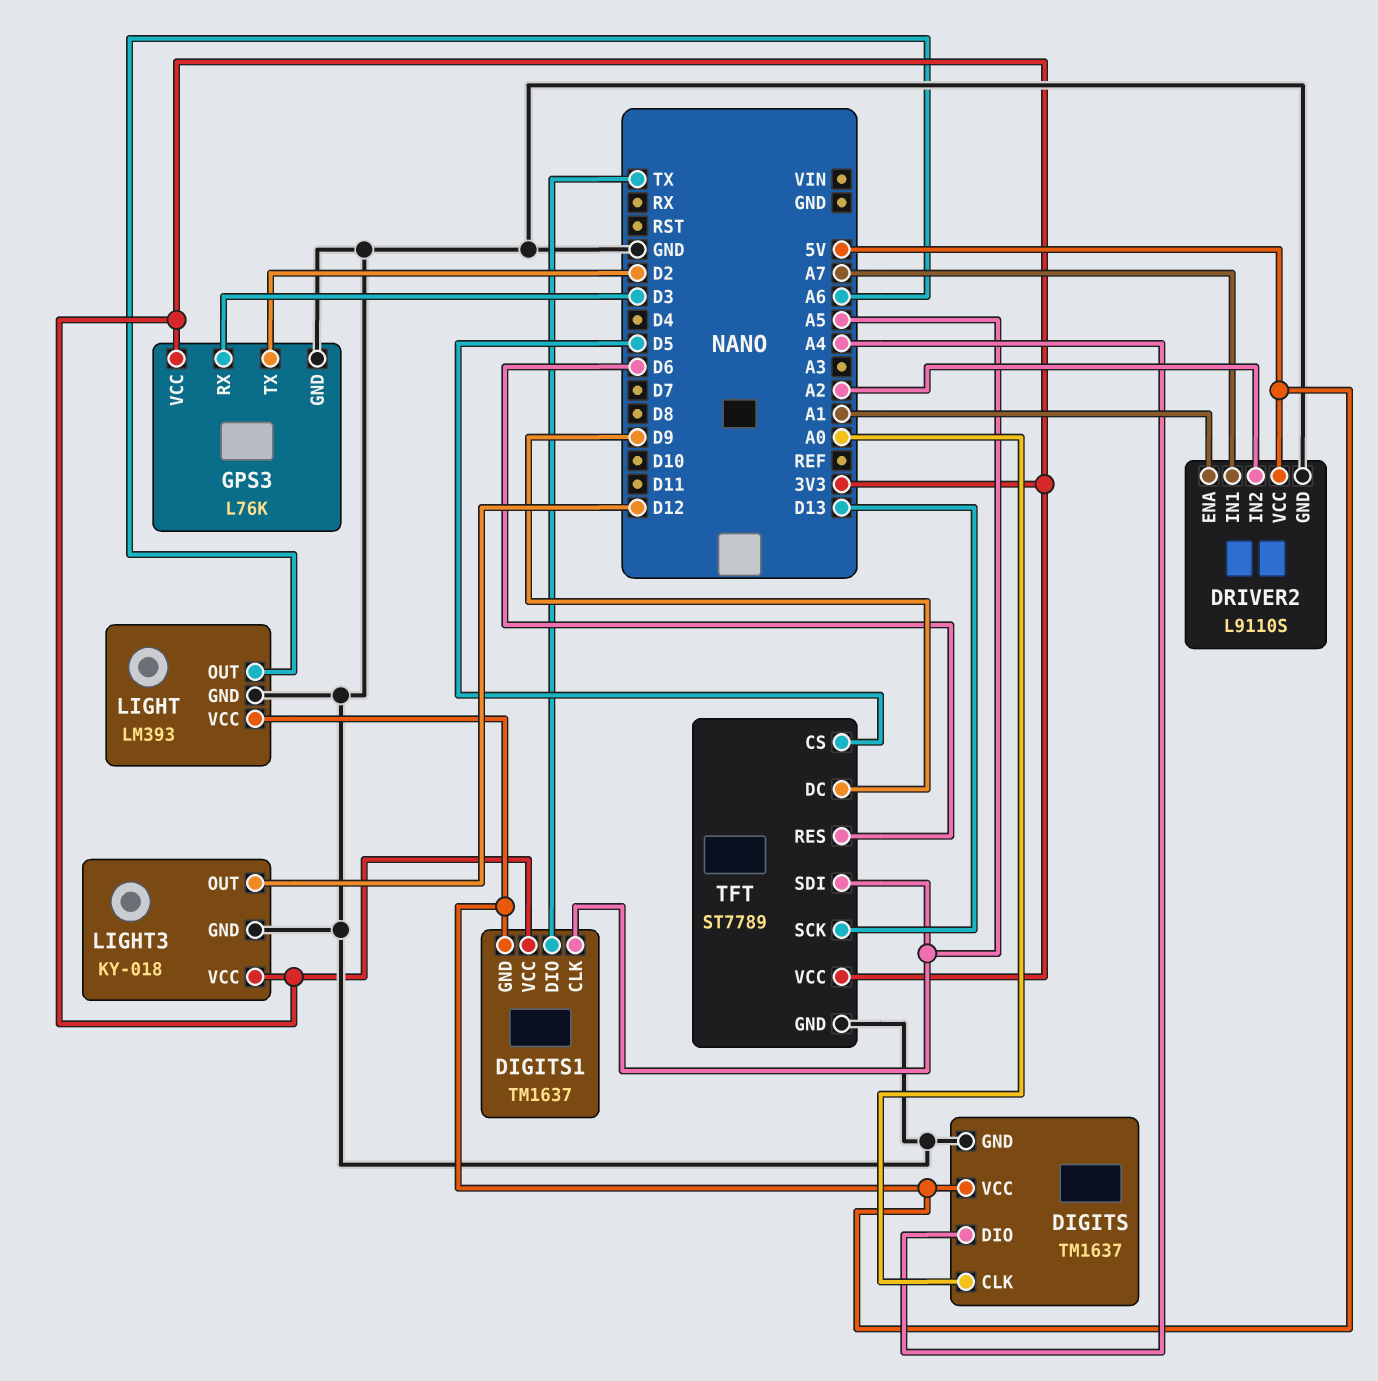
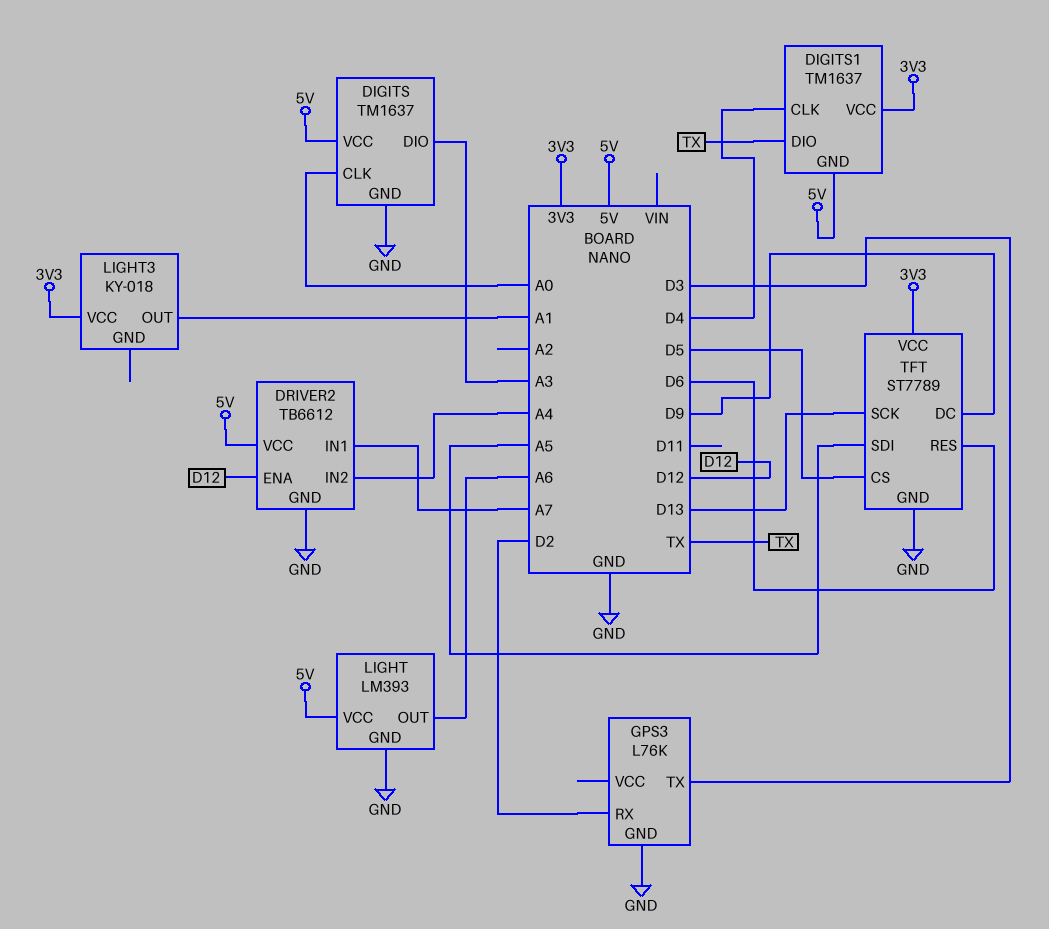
DIGITS pin DIO: A4 -> A3
DIGITS1 pin CLK: A5 -> D4
DRIVER2: L9110S -> TB6612
DRIVER2 pin ENA: A1 -> D12
DRIVER2 pin IN2: A2 -> A4
GPS3 pin RX: D3 -> D2
GPS3 pin TX: D2 -> D3
GPS3 pin VCC: 3V3 -> none
LIGHT3 pin GND: GND -> none
LIGHT3 pin OUT: D12 -> A1

